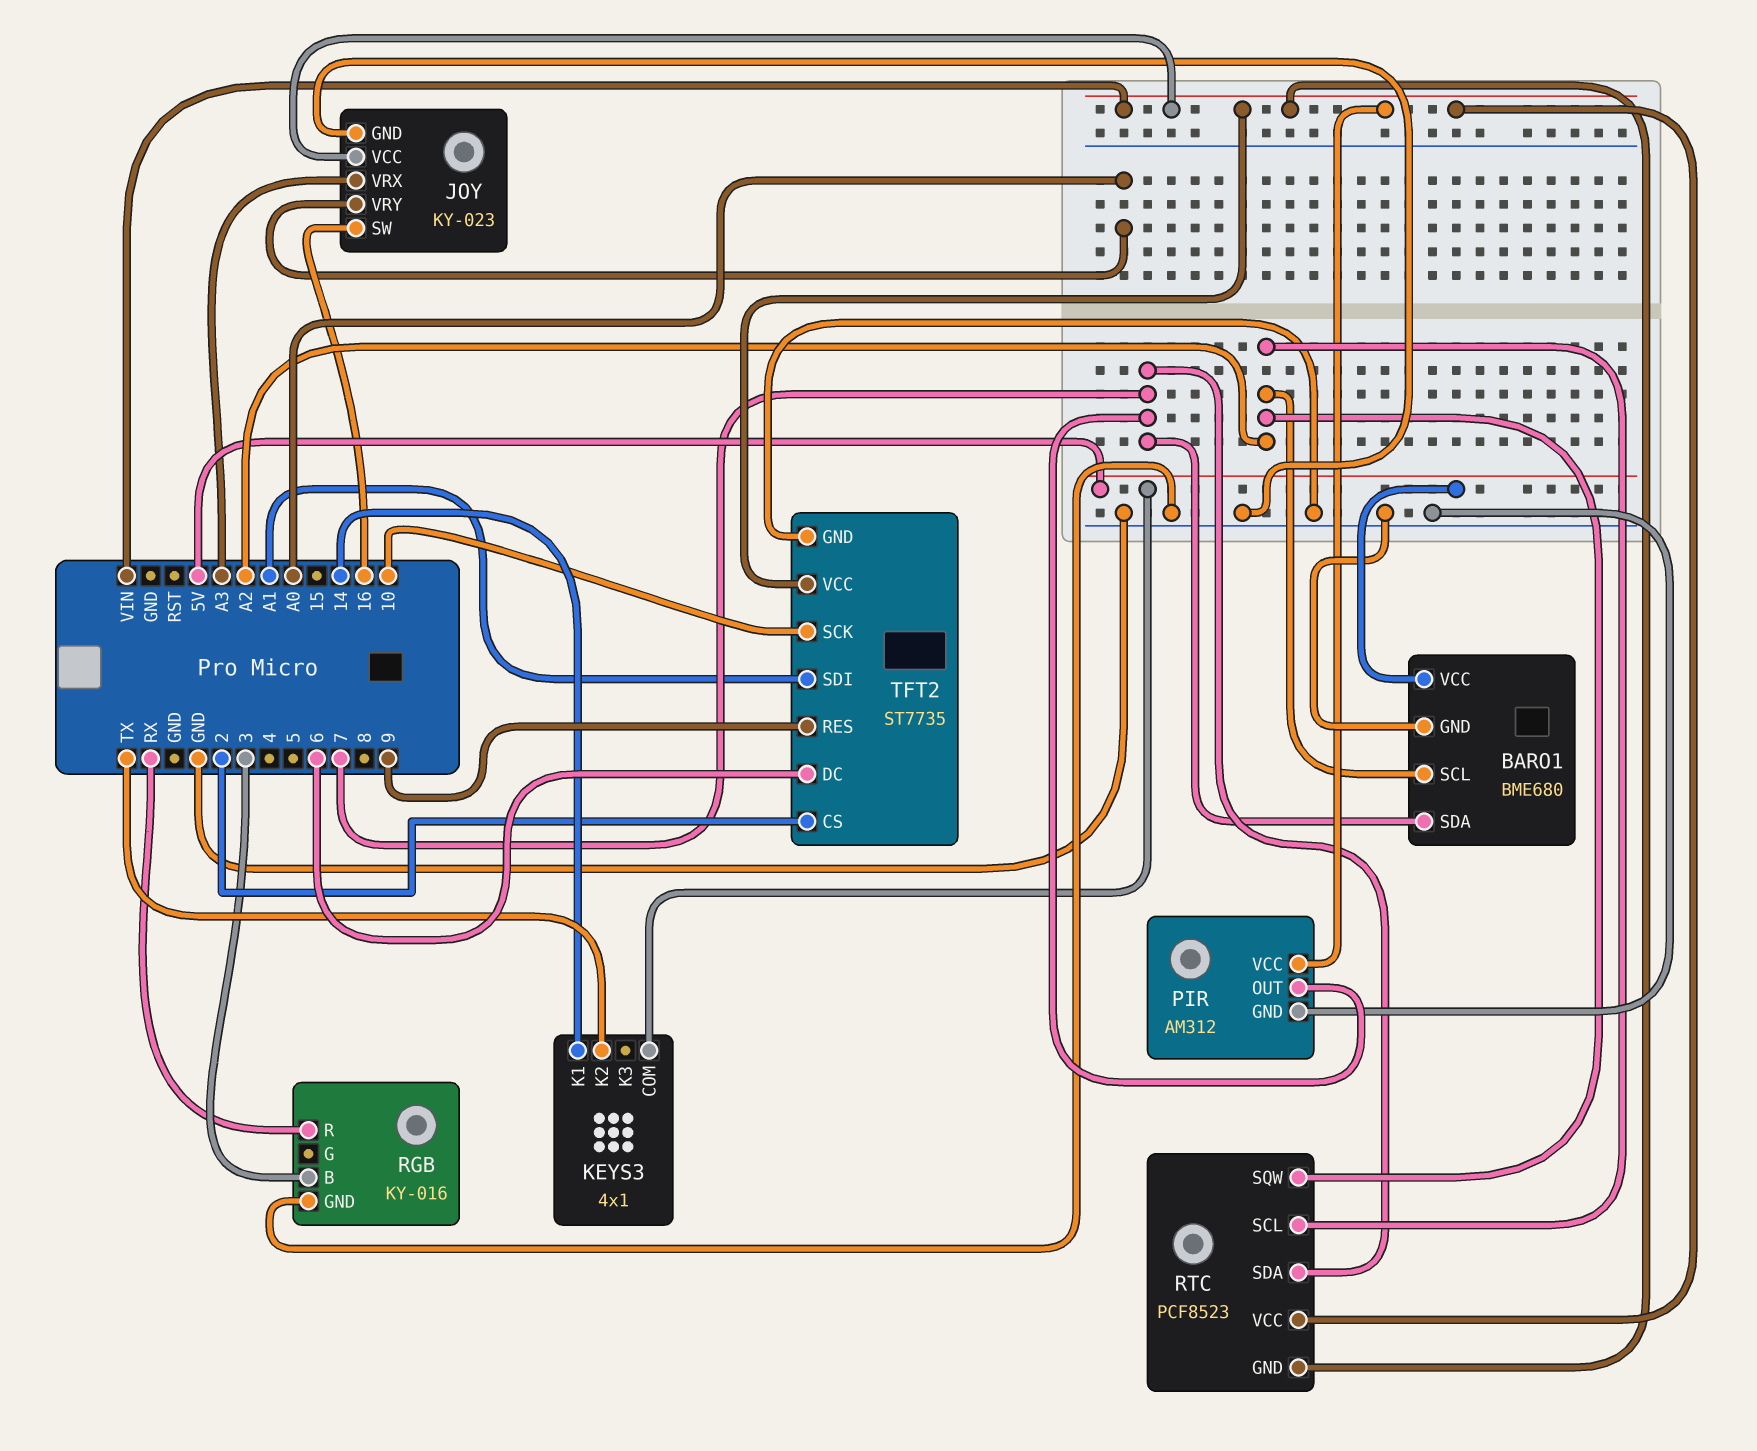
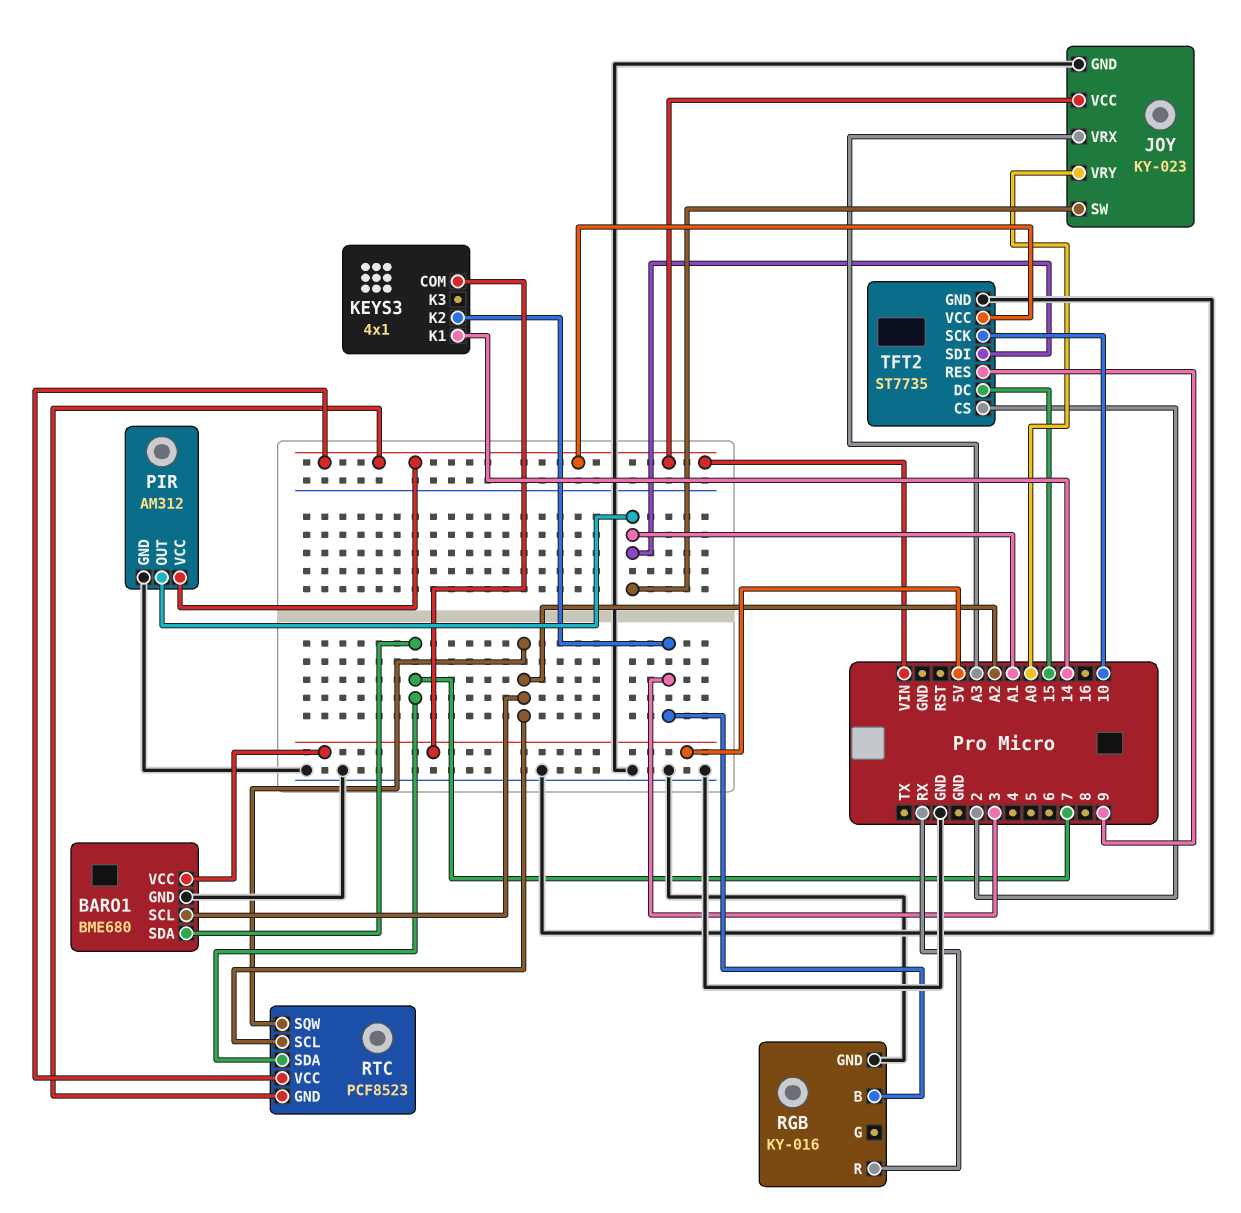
JOY pin SW: 16 -> A1
KEYS3 pin K2: TX -> 3
PIR pin OUT: 7 -> A1
TFT2 pin DC: 6 -> 15

